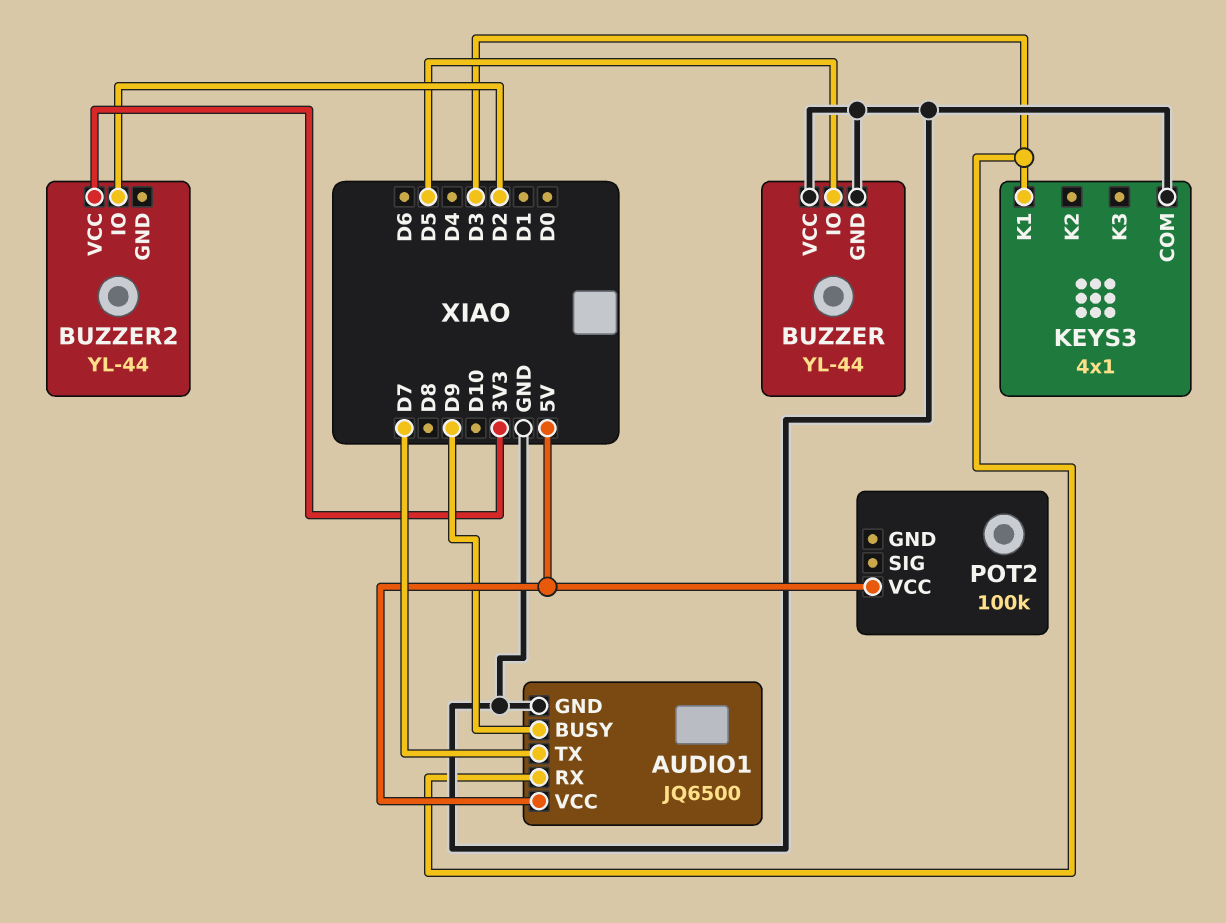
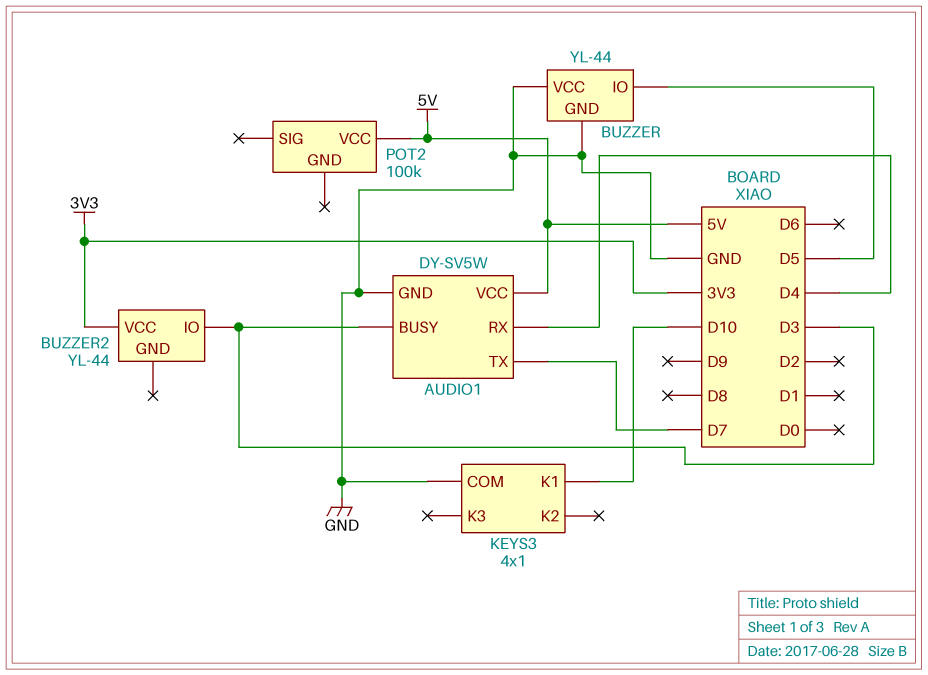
AUDIO1: JQ6500 -> DY-SV5W
AUDIO1 pin BUSY: D9 -> D3
AUDIO1 pin RX: D3 -> D4
BUZZER2 pin IO: D2 -> D3
KEYS3 pin K1: D3 -> D10

